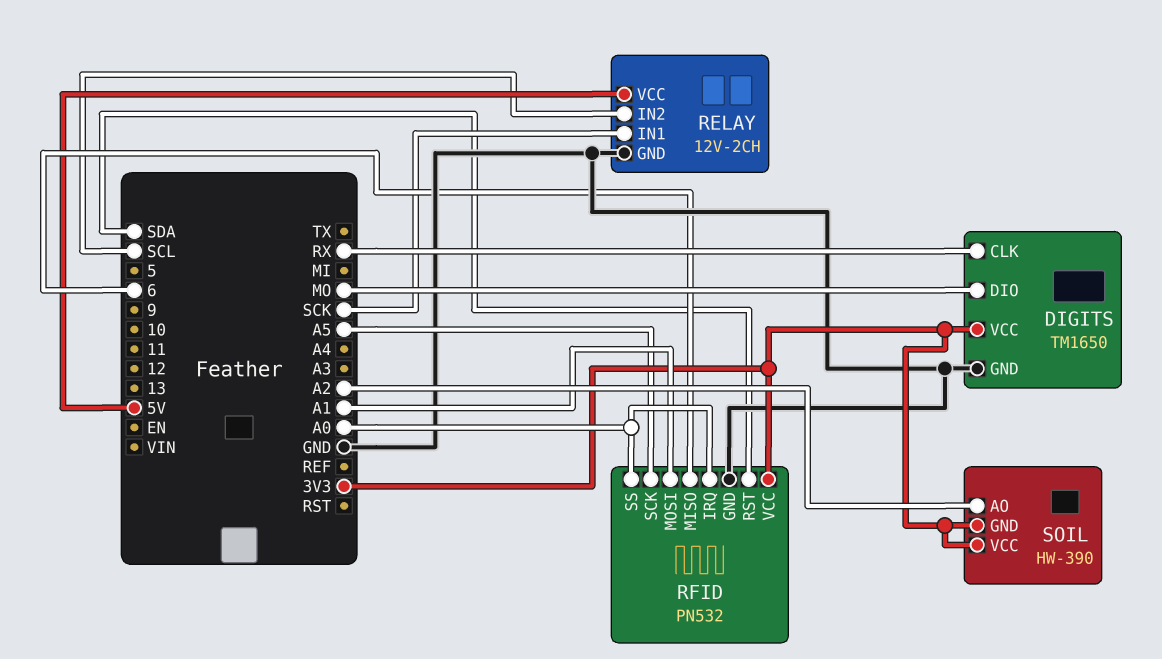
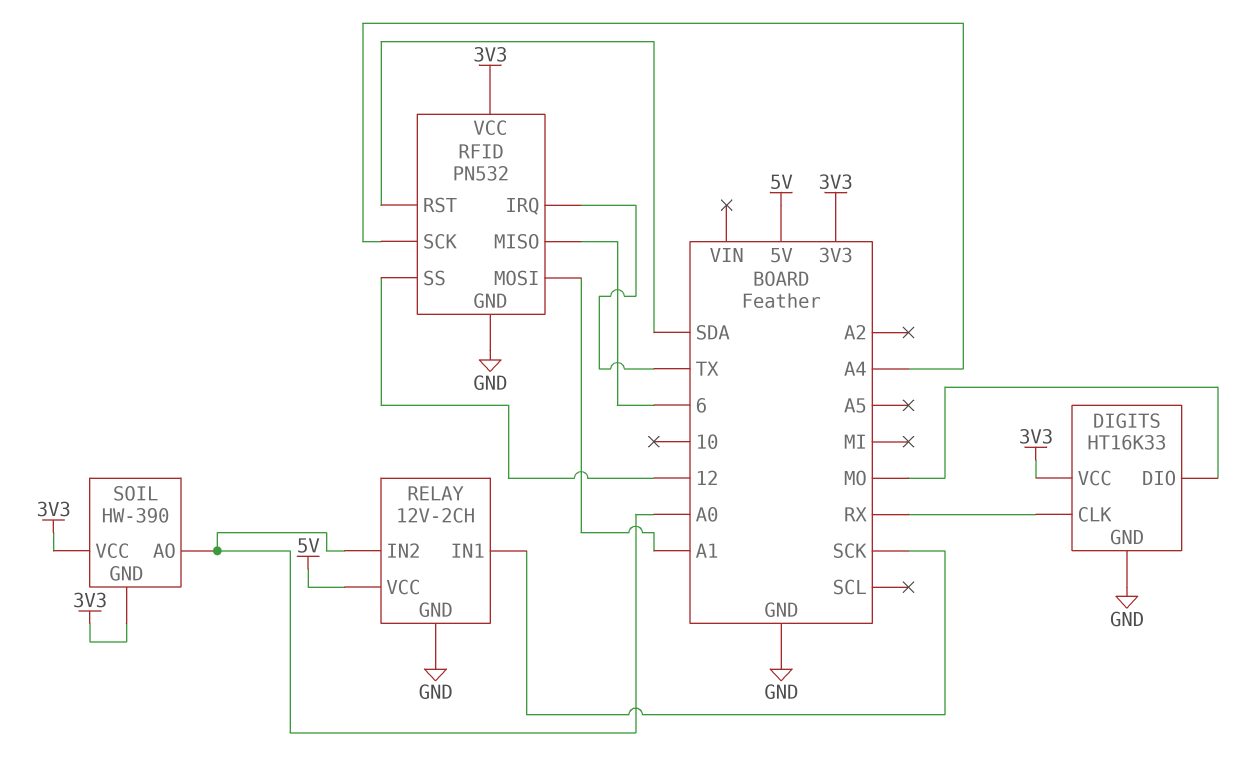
DIGITS: TM1650 -> HT16K33
RELAY pin IN2: SCL -> A0
RFID pin IRQ: A0 -> TX
RFID pin SCK: A5 -> A4
RFID pin SS: A0 -> 12
SOIL pin AO: A2 -> A0

